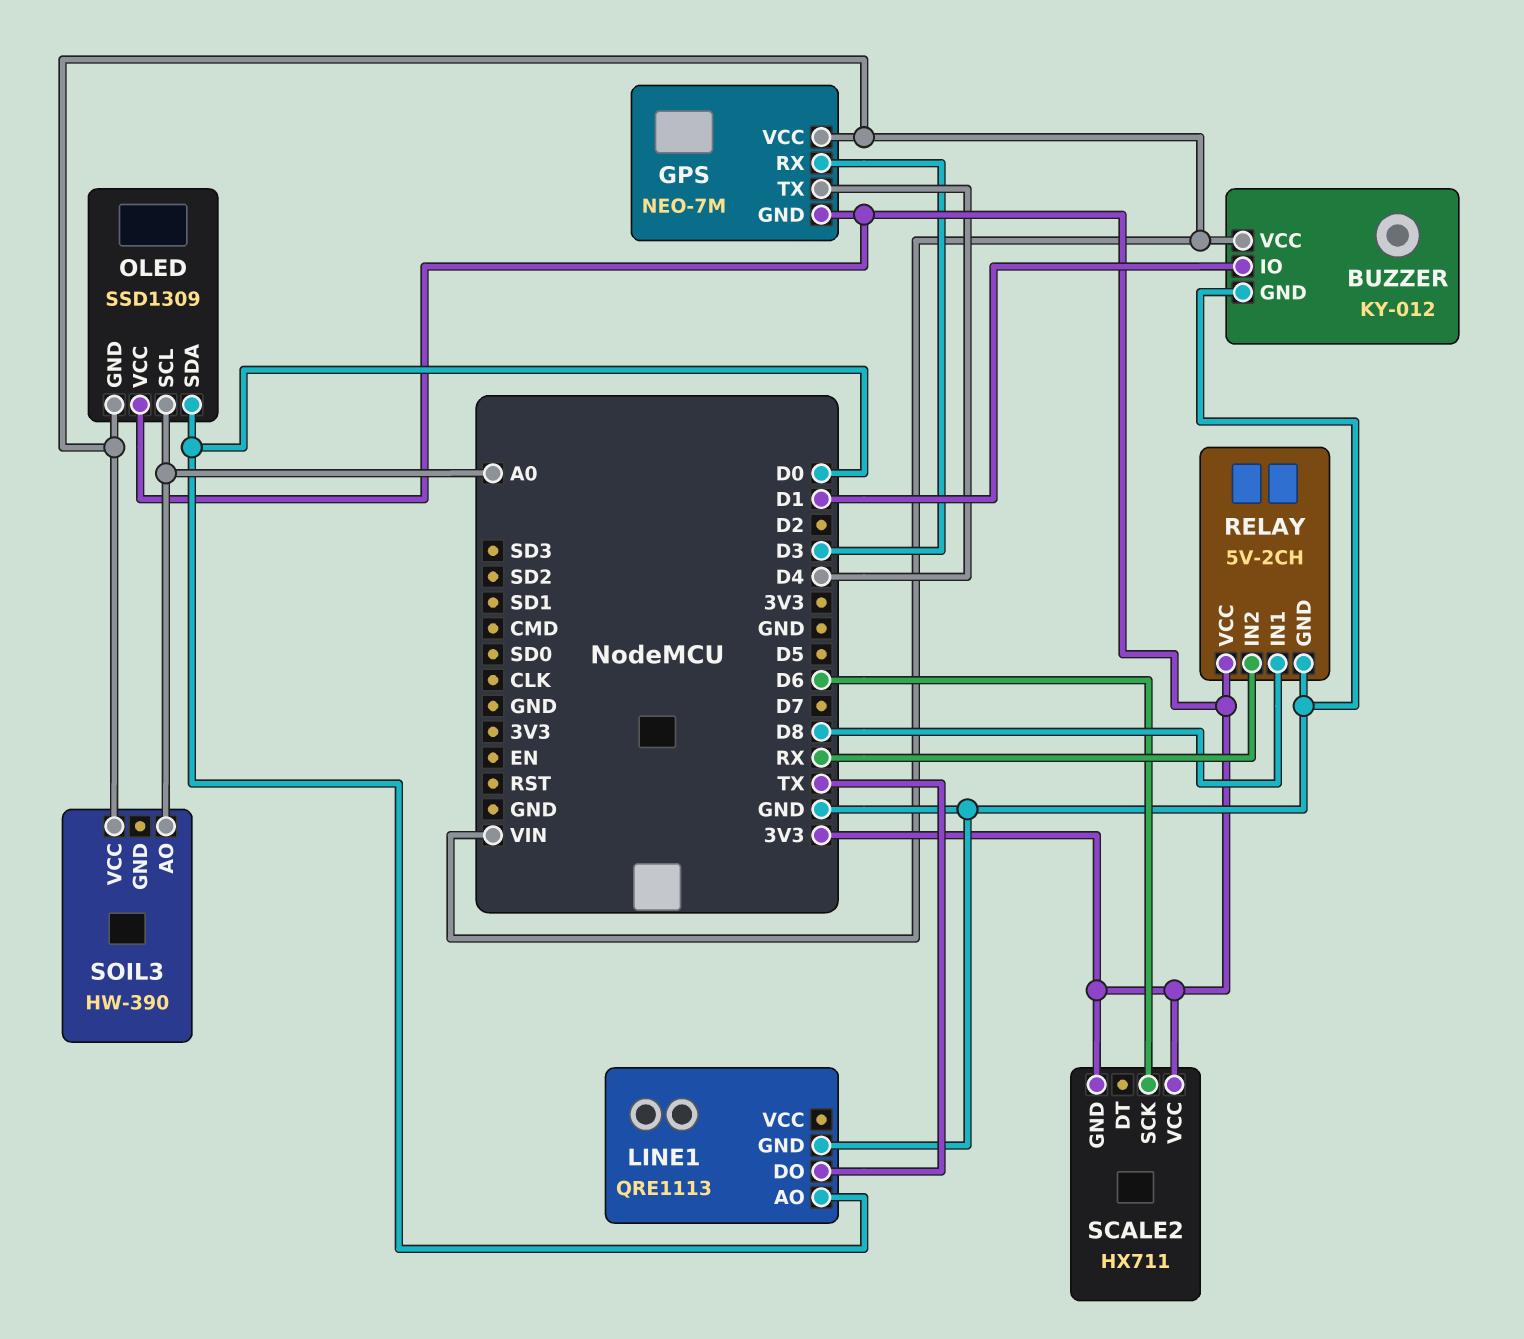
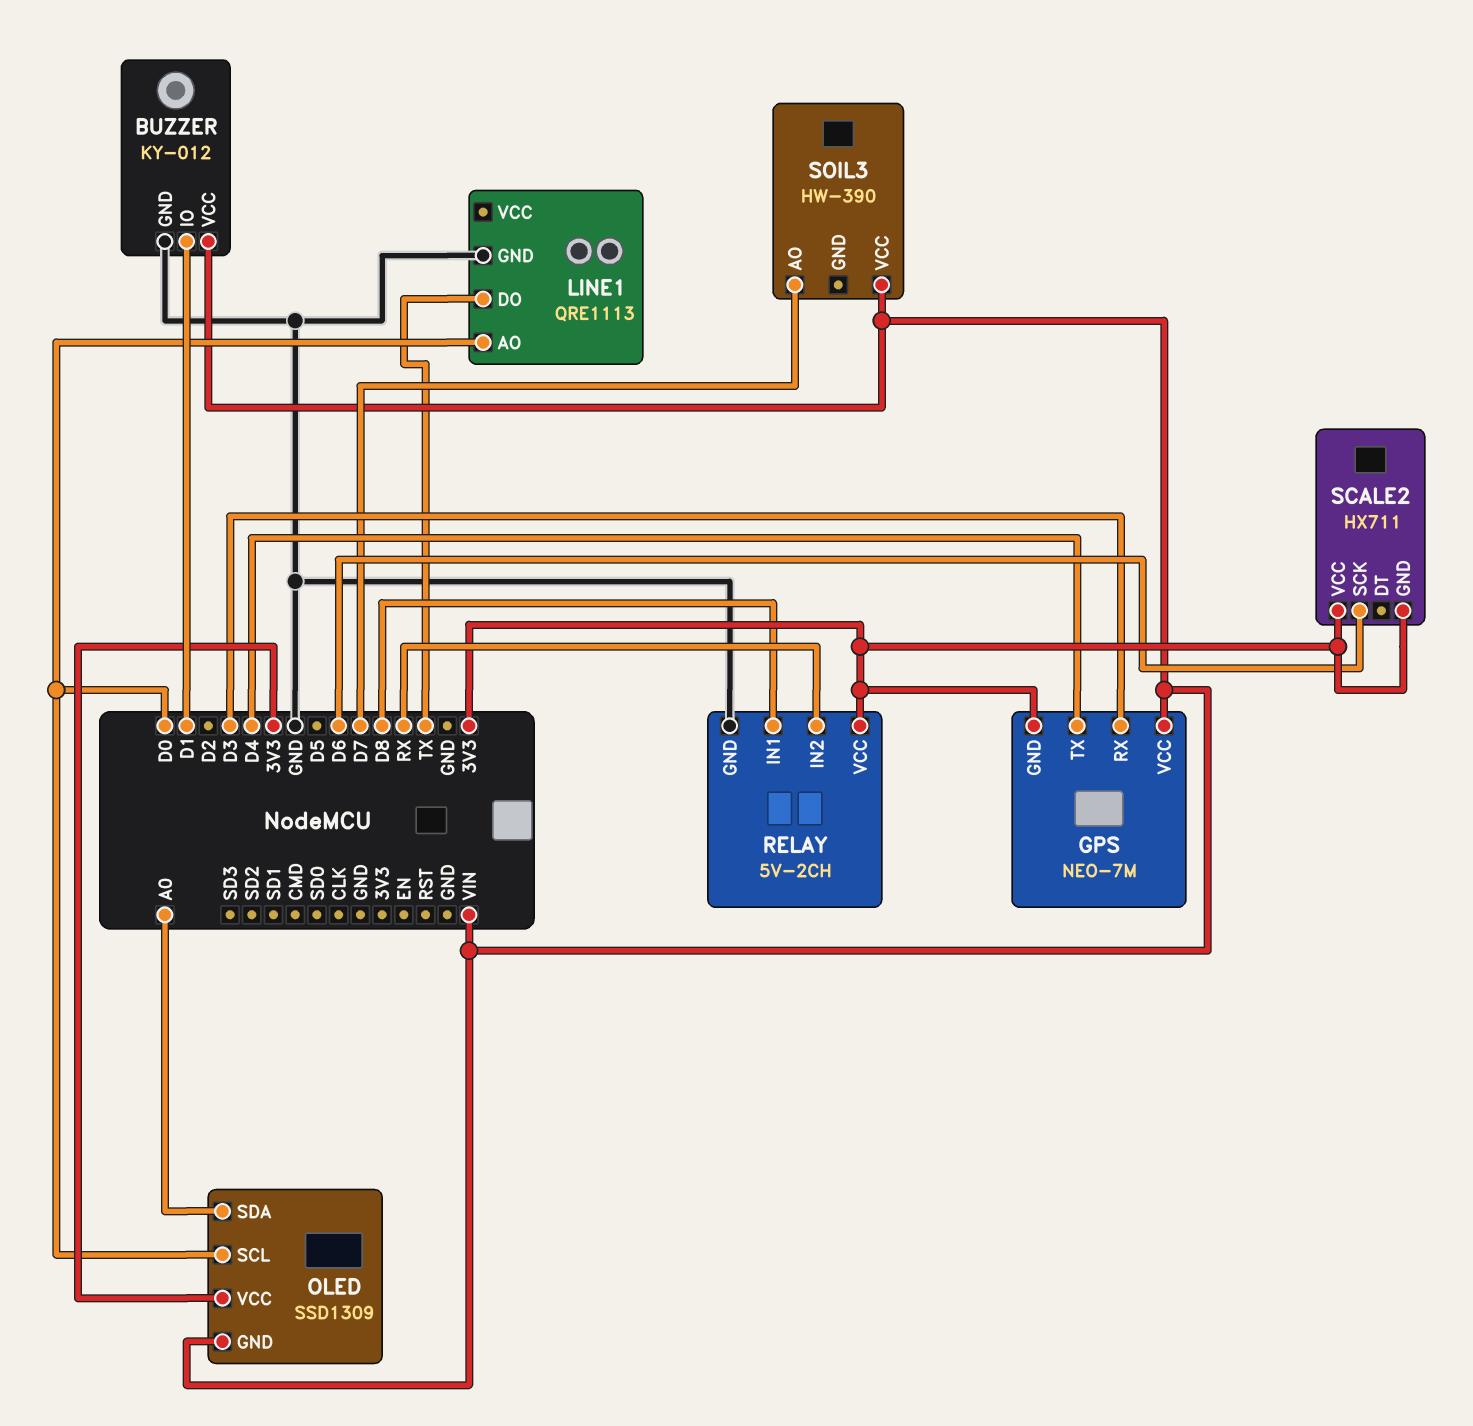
OLED pin SCL: A0 -> D0
OLED pin SDA: D0 -> A0
SOIL3 pin AO: A0 -> D7

